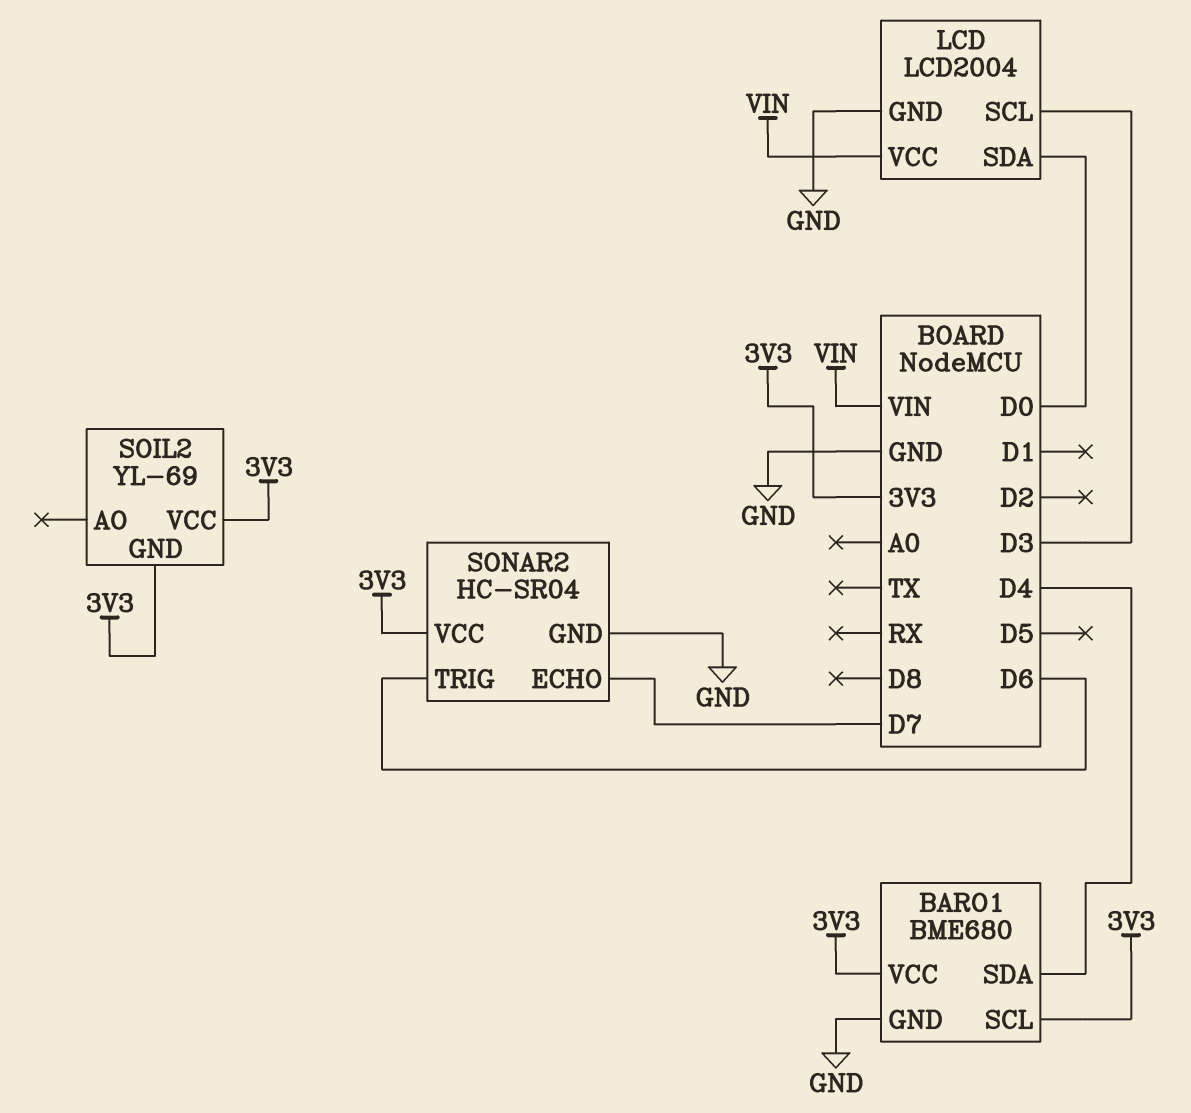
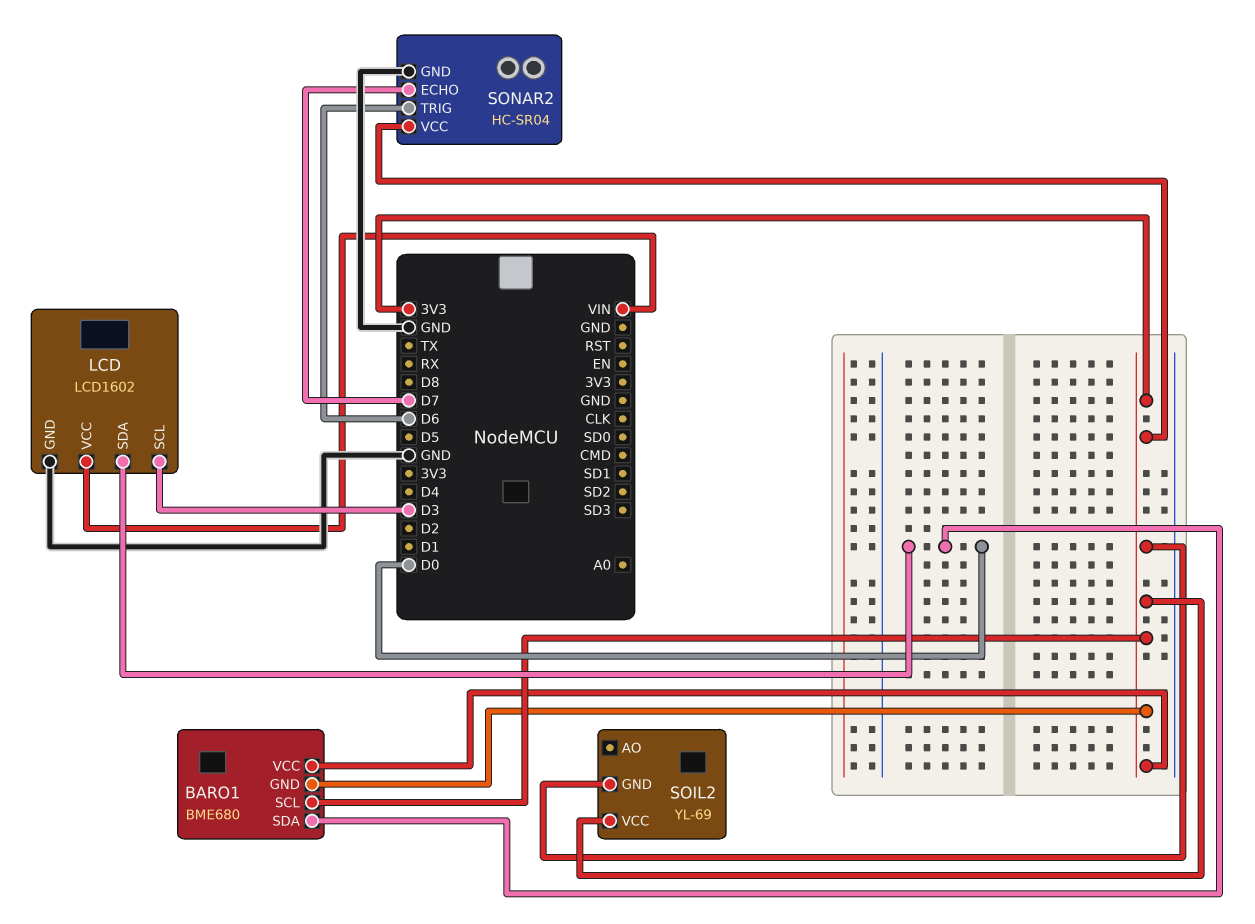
BARO1 pin GND: GND -> 3V3
BARO1 pin SDA: D4 -> D0
LCD: LCD2004 -> LCD1602

